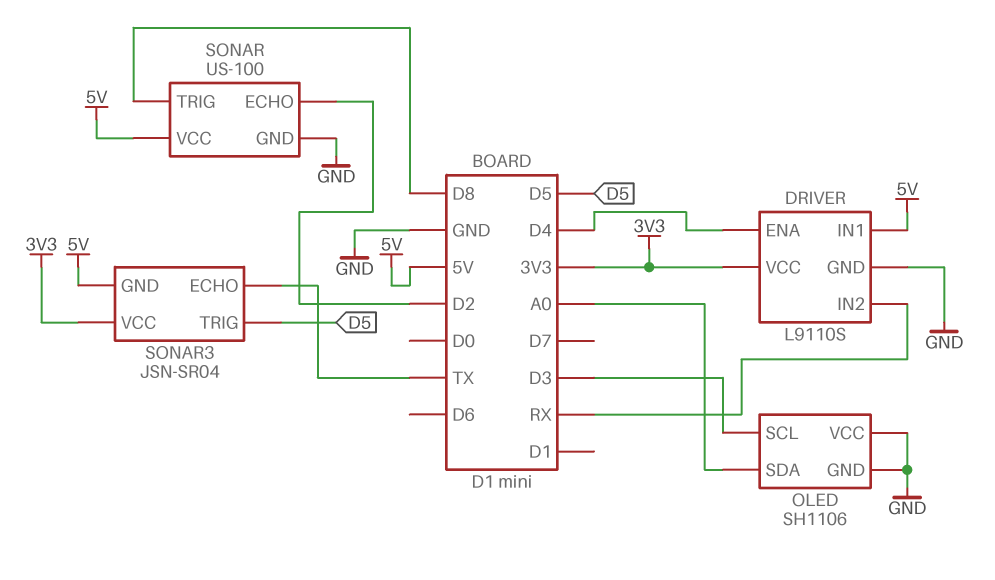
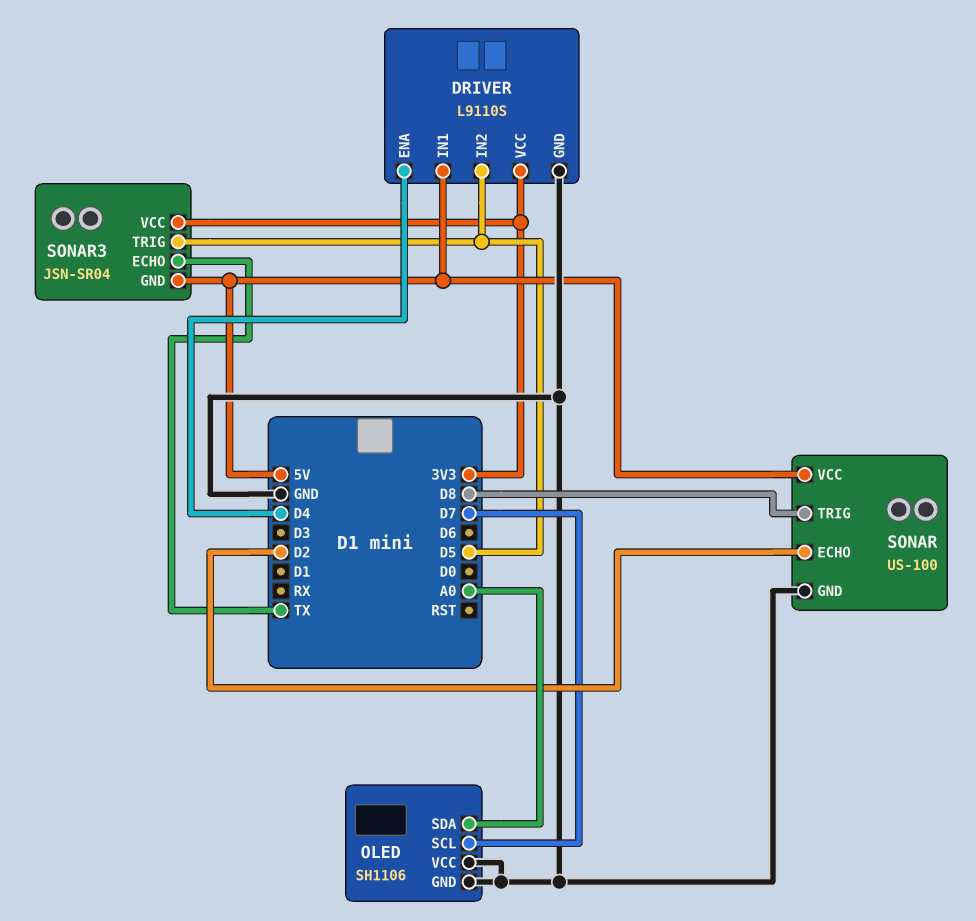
DRIVER pin IN2: RX -> D5
OLED pin SCL: D3 -> D7

